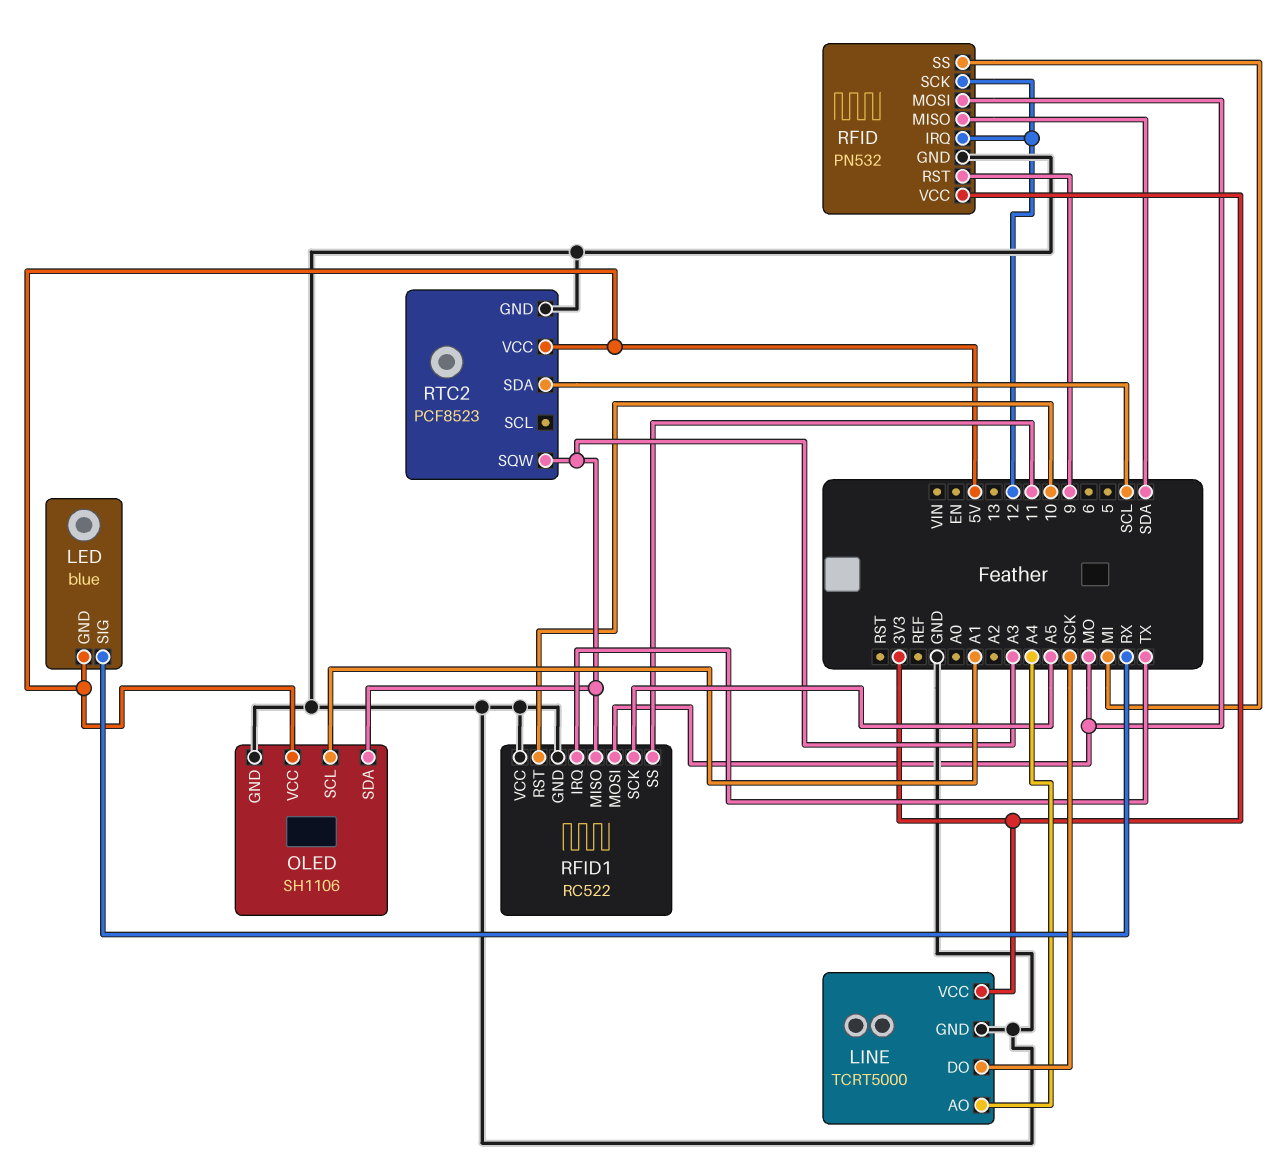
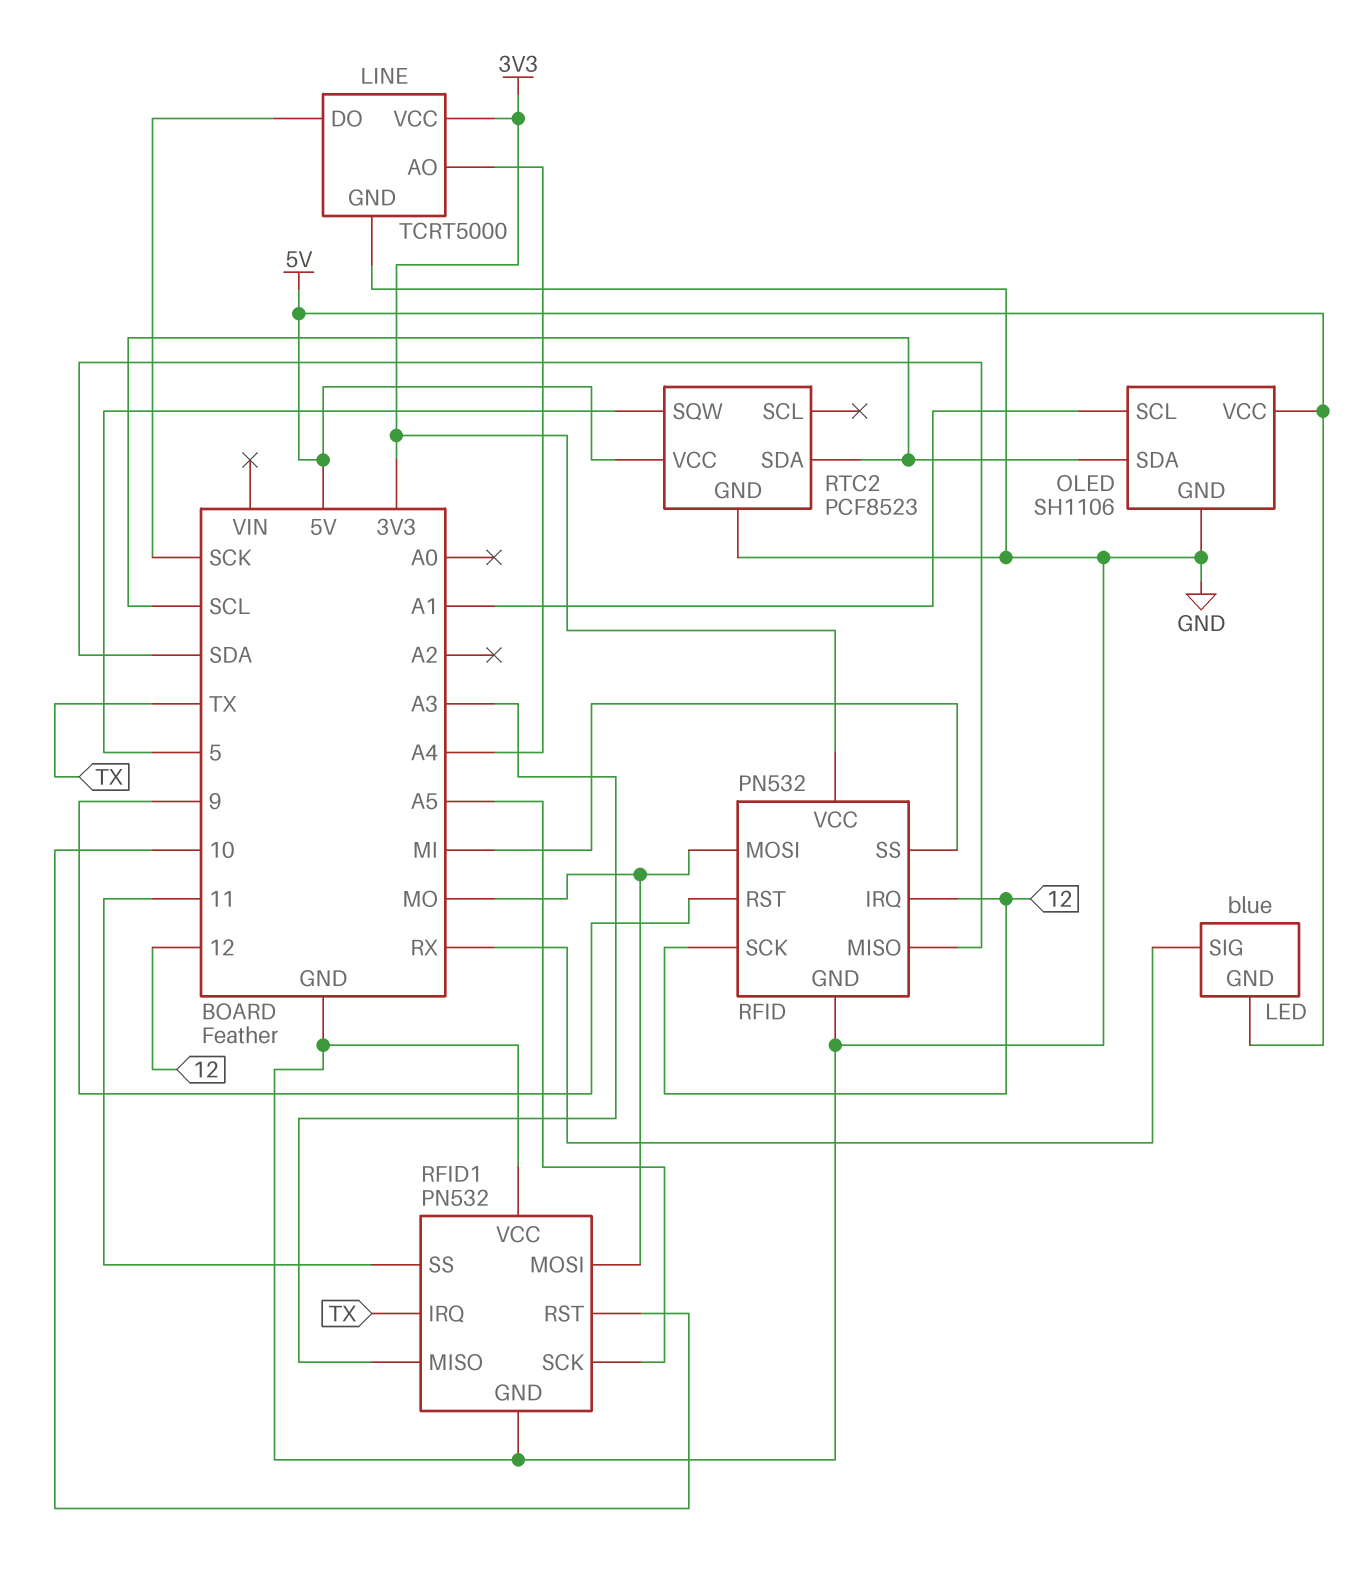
OLED pin SDA: A3 -> SCL
RFID1: RC522 -> PN532
RTC2 pin SQW: A3 -> 5

